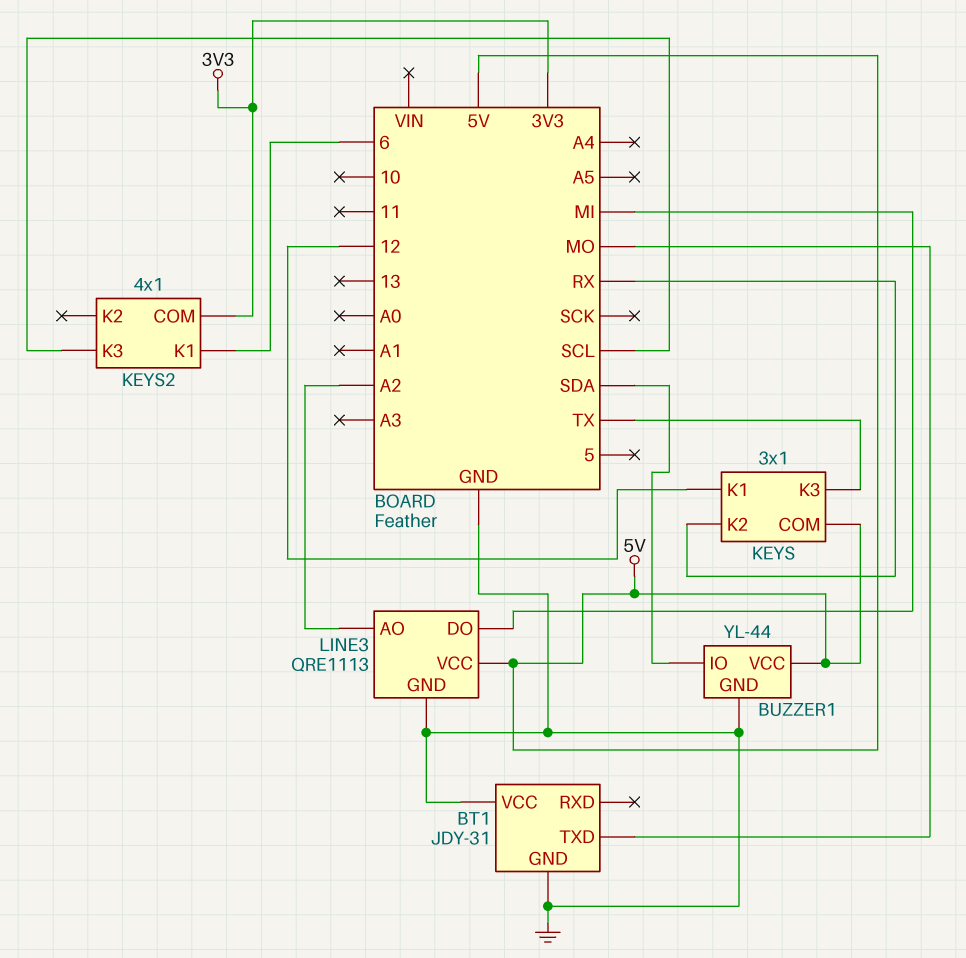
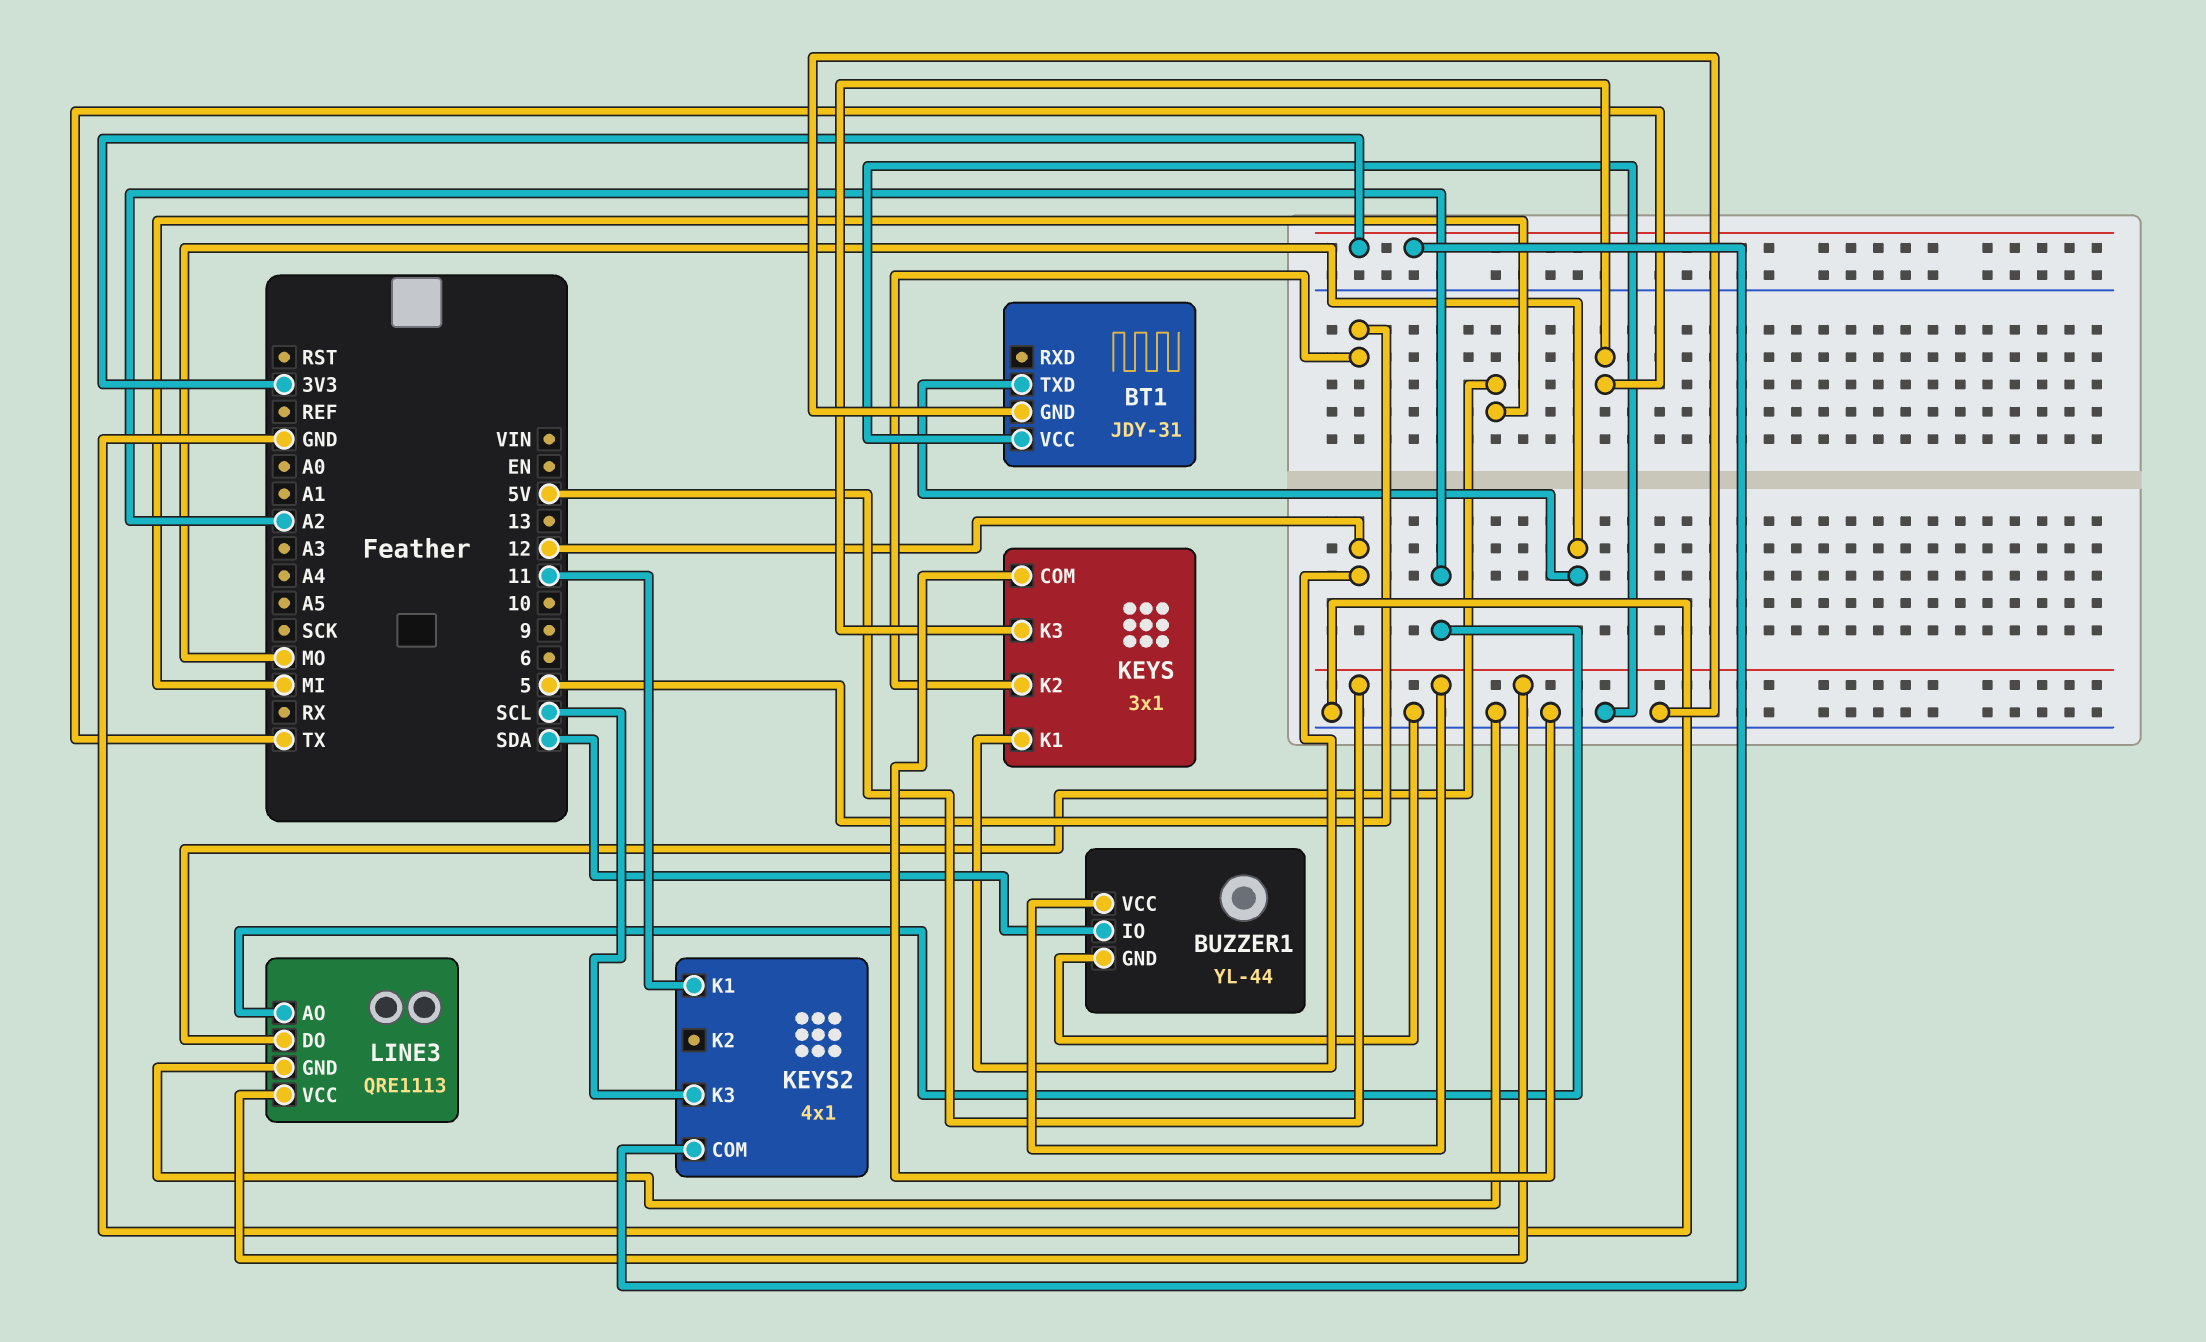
KEYS pin COM: 5V -> GND
KEYS pin K2: RX -> 5
KEYS2 pin K1: 6 -> 11

